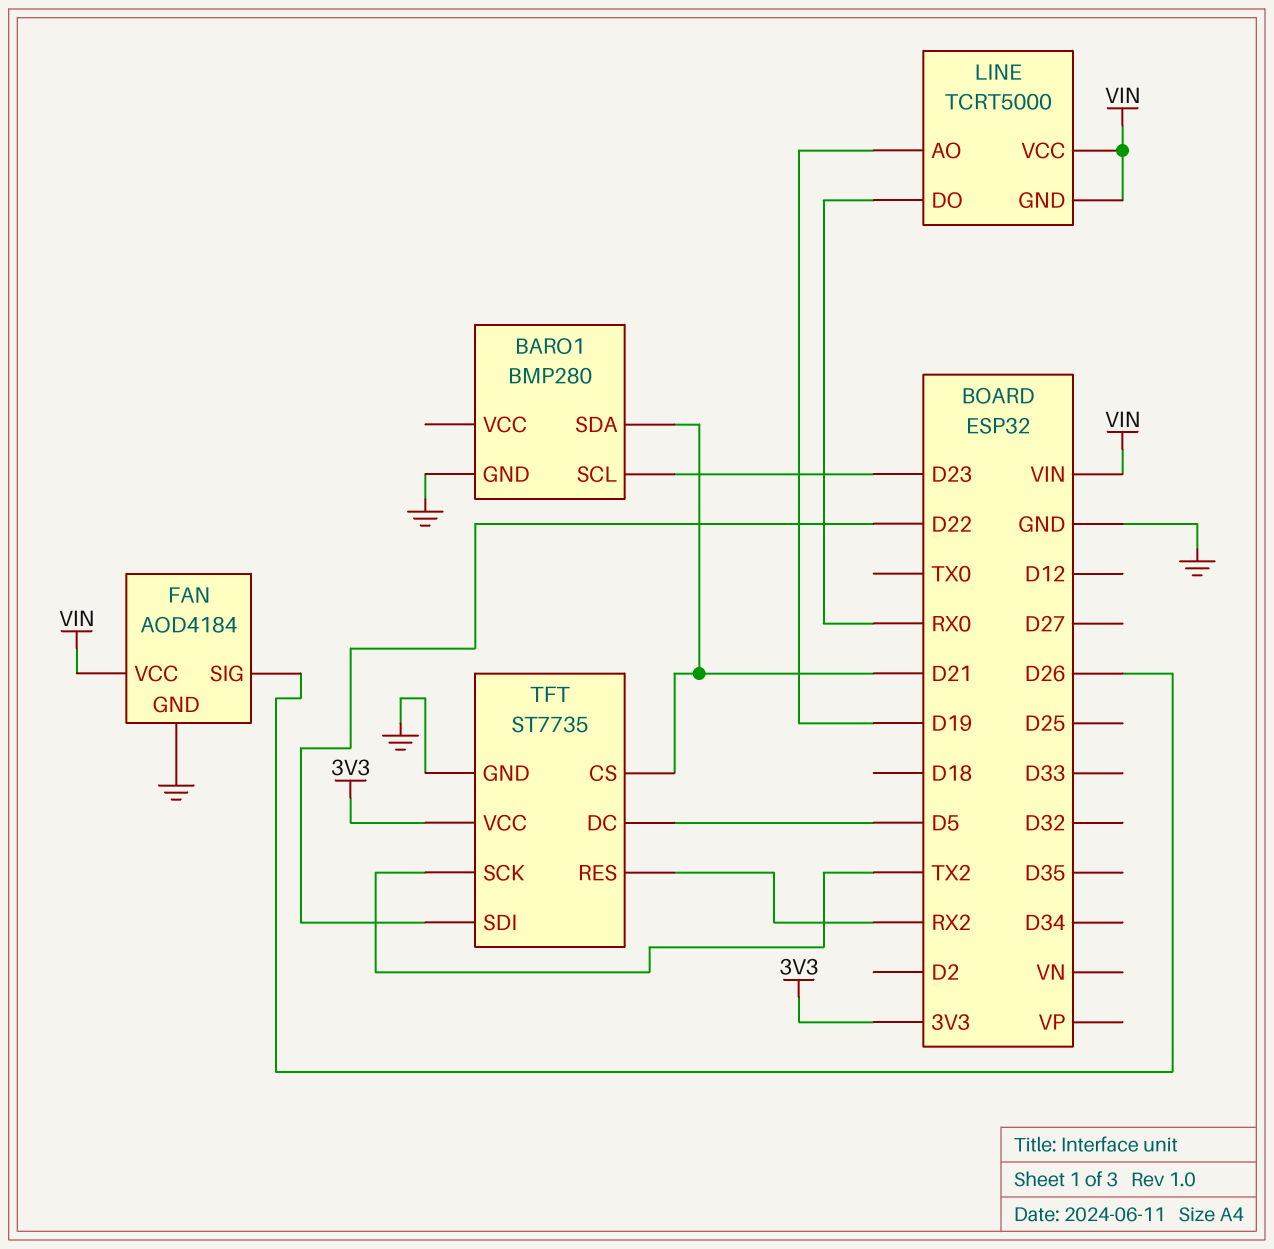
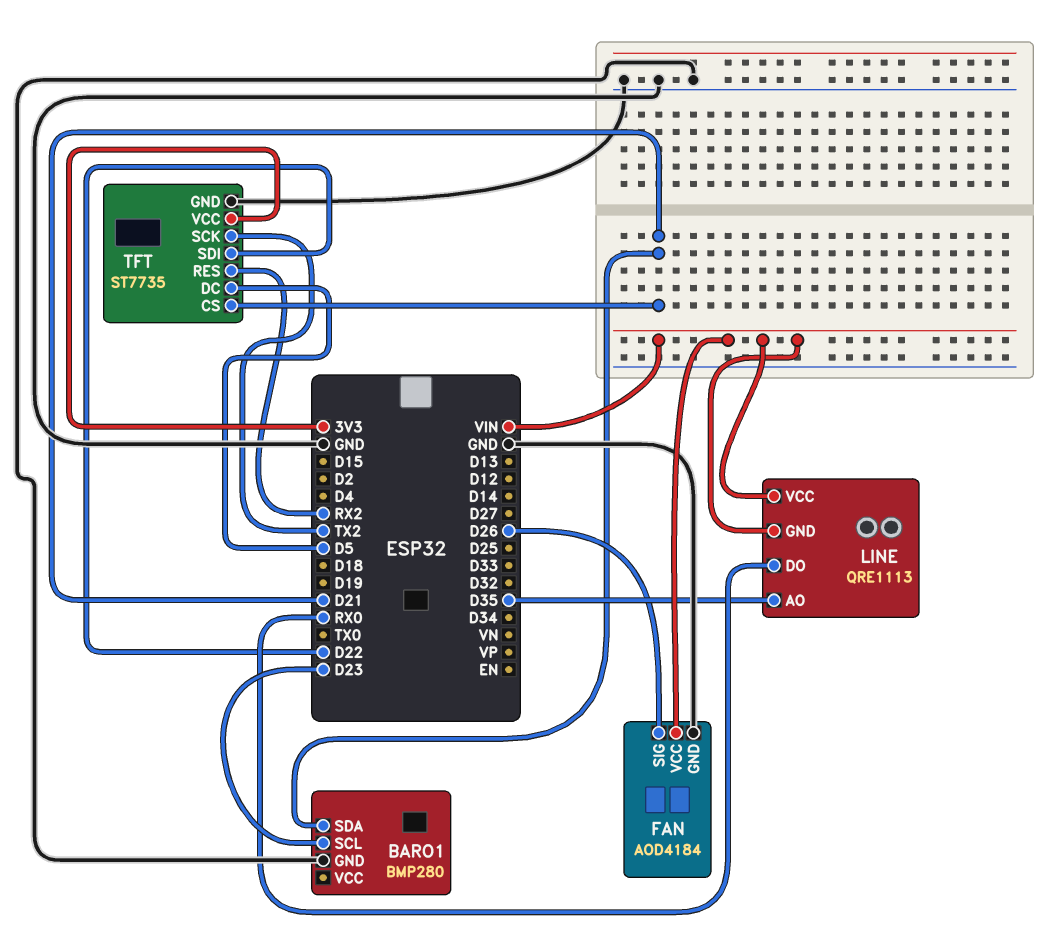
LINE: TCRT5000 -> QRE1113
LINE pin AO: D19 -> D35

